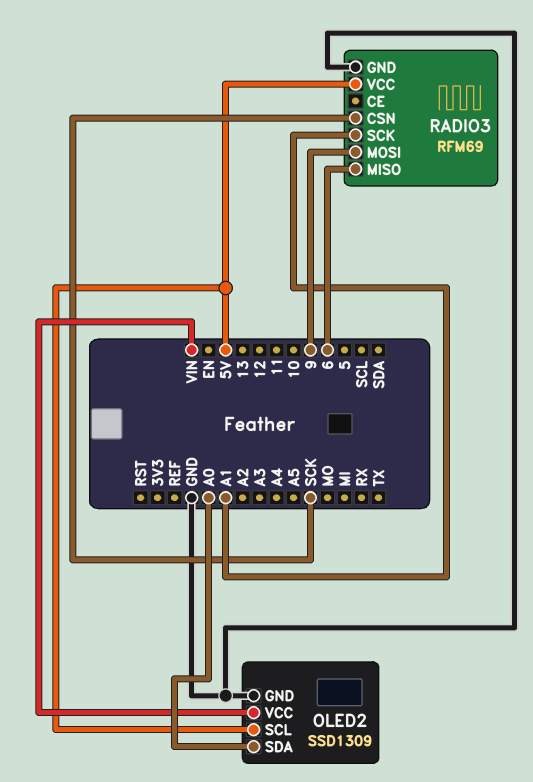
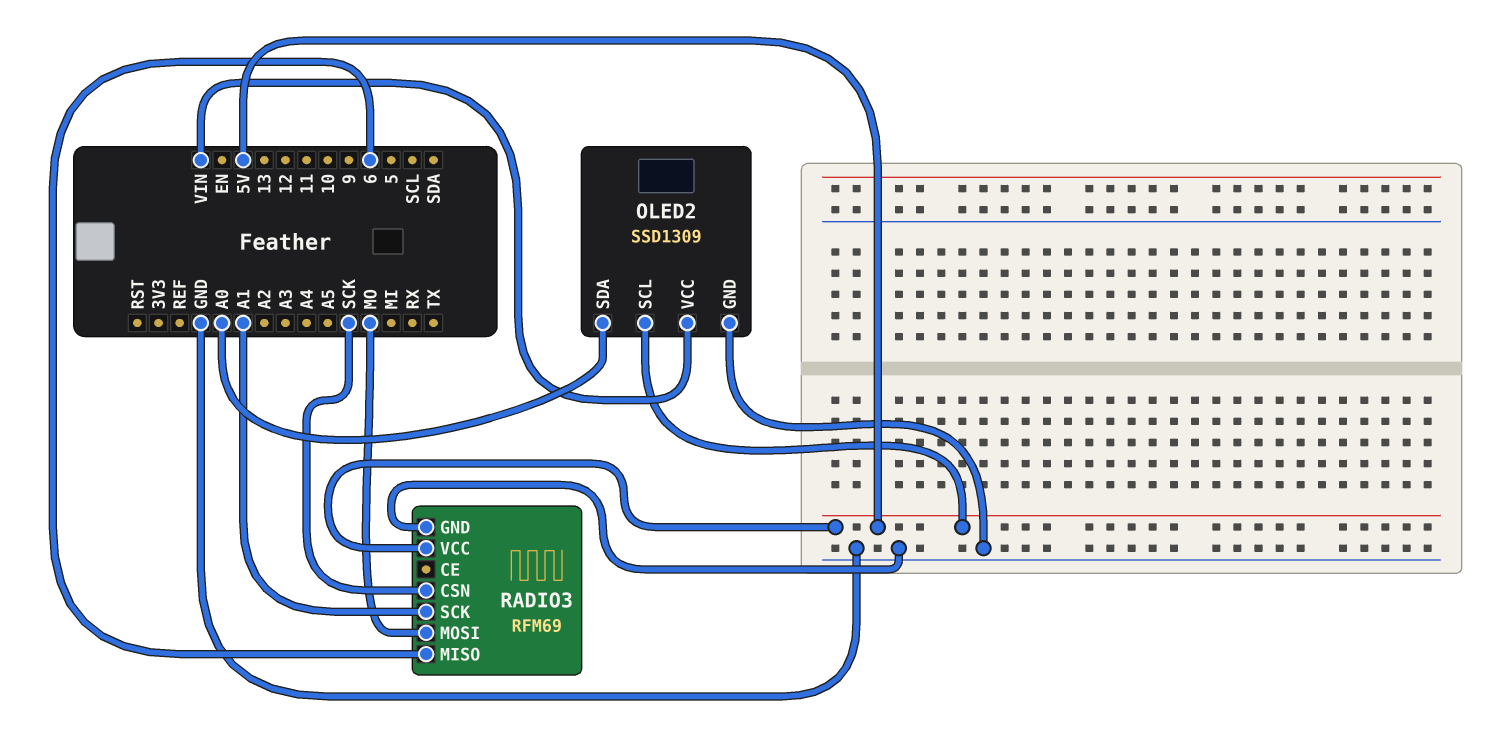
RADIO3 pin MOSI: 9 -> MO

